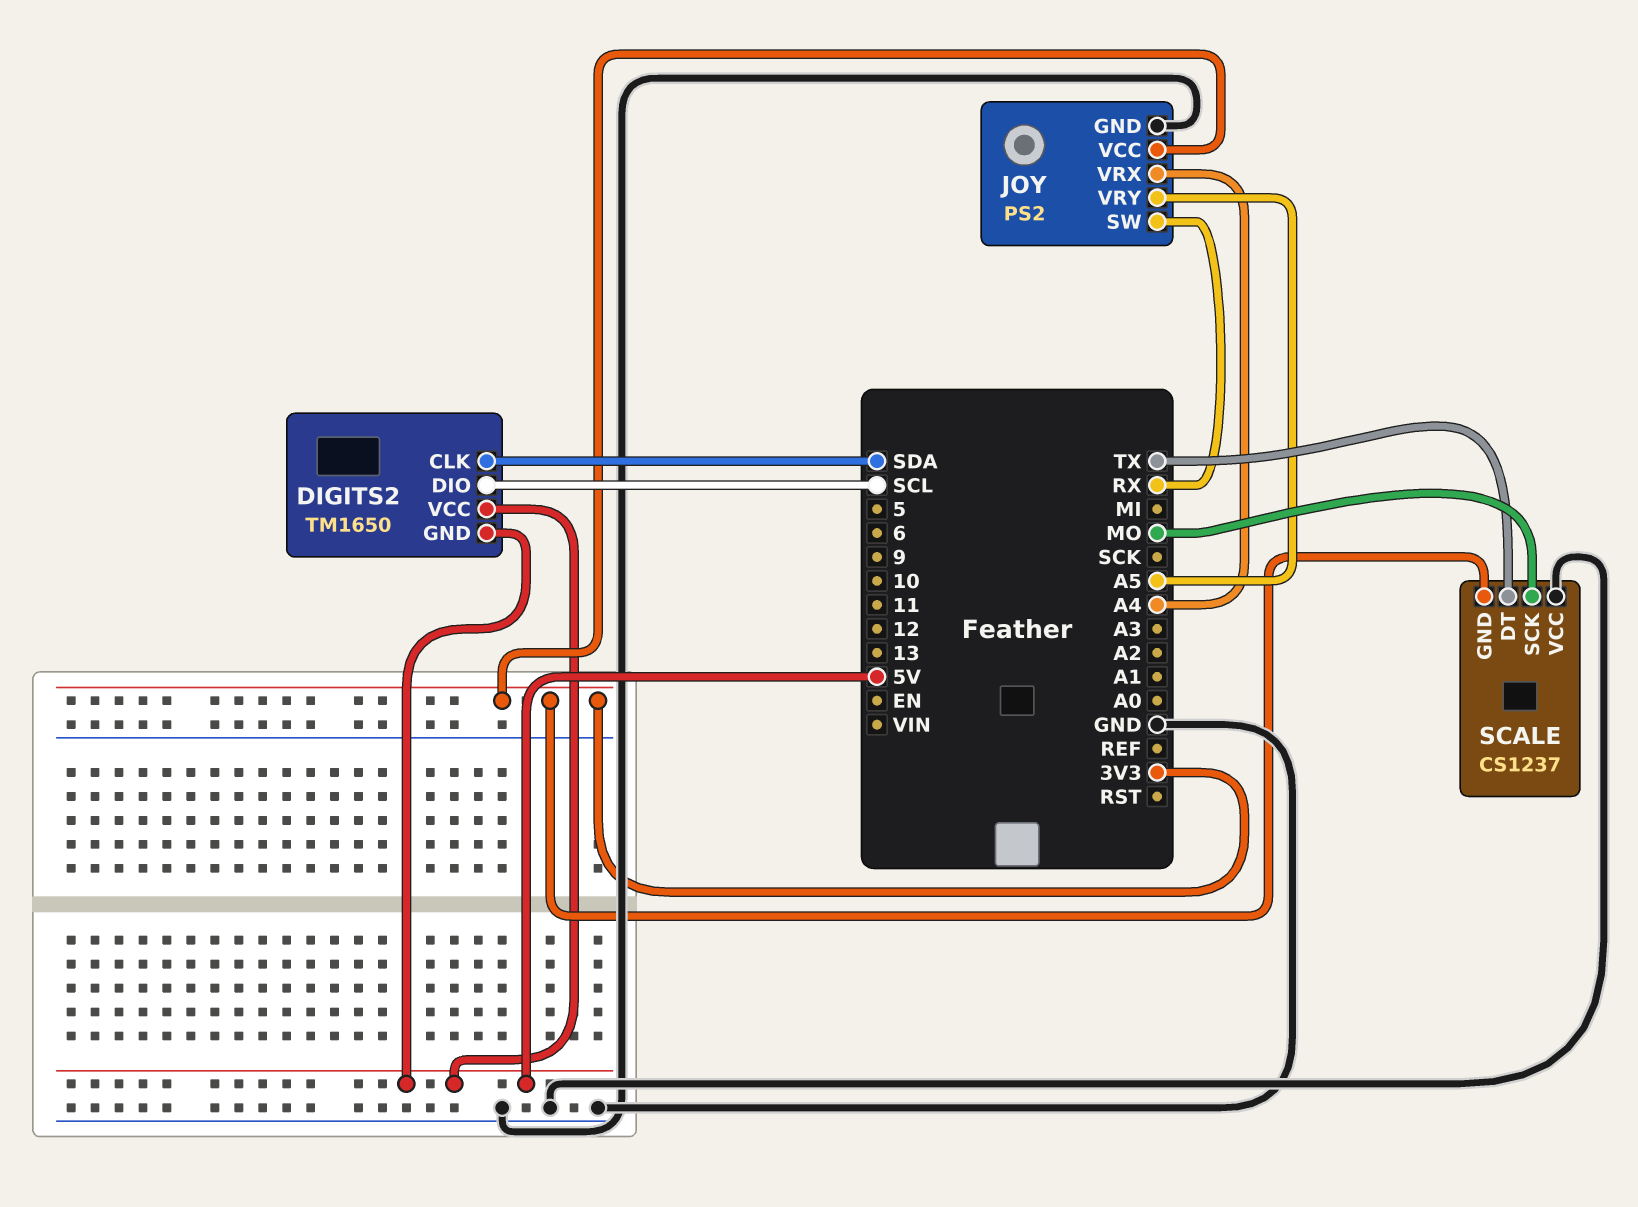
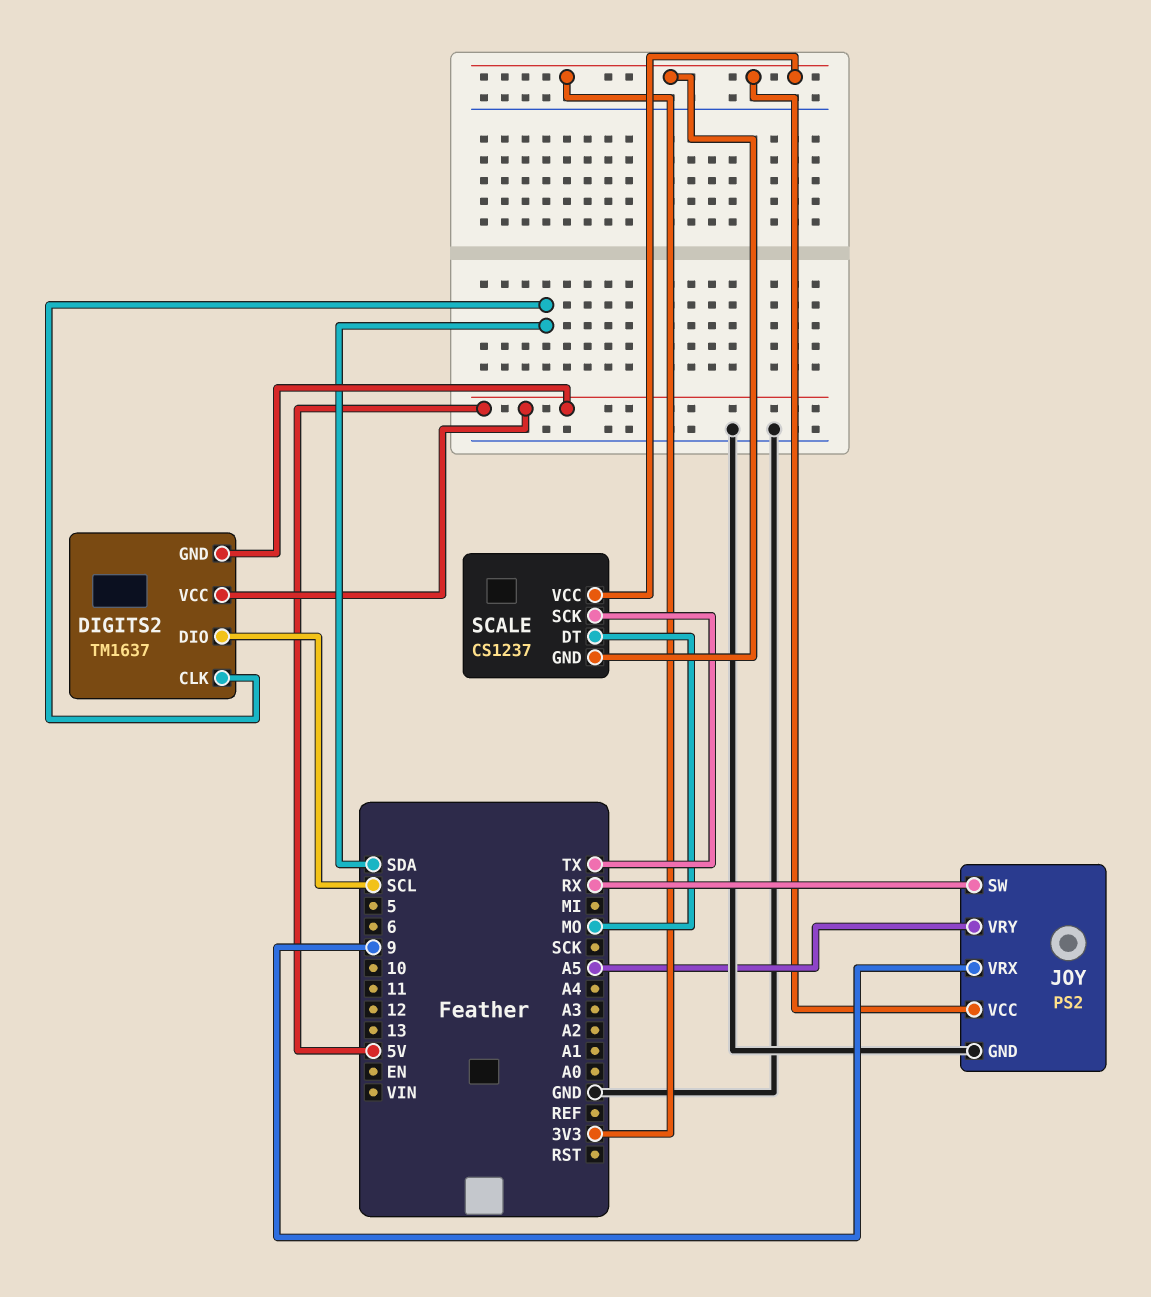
DIGITS2: TM1650 -> TM1637
JOY pin VRX: A4 -> 9
SCALE pin DT: TX -> MO
SCALE pin SCK: MO -> TX
SCALE pin VCC: GND -> 3V3

